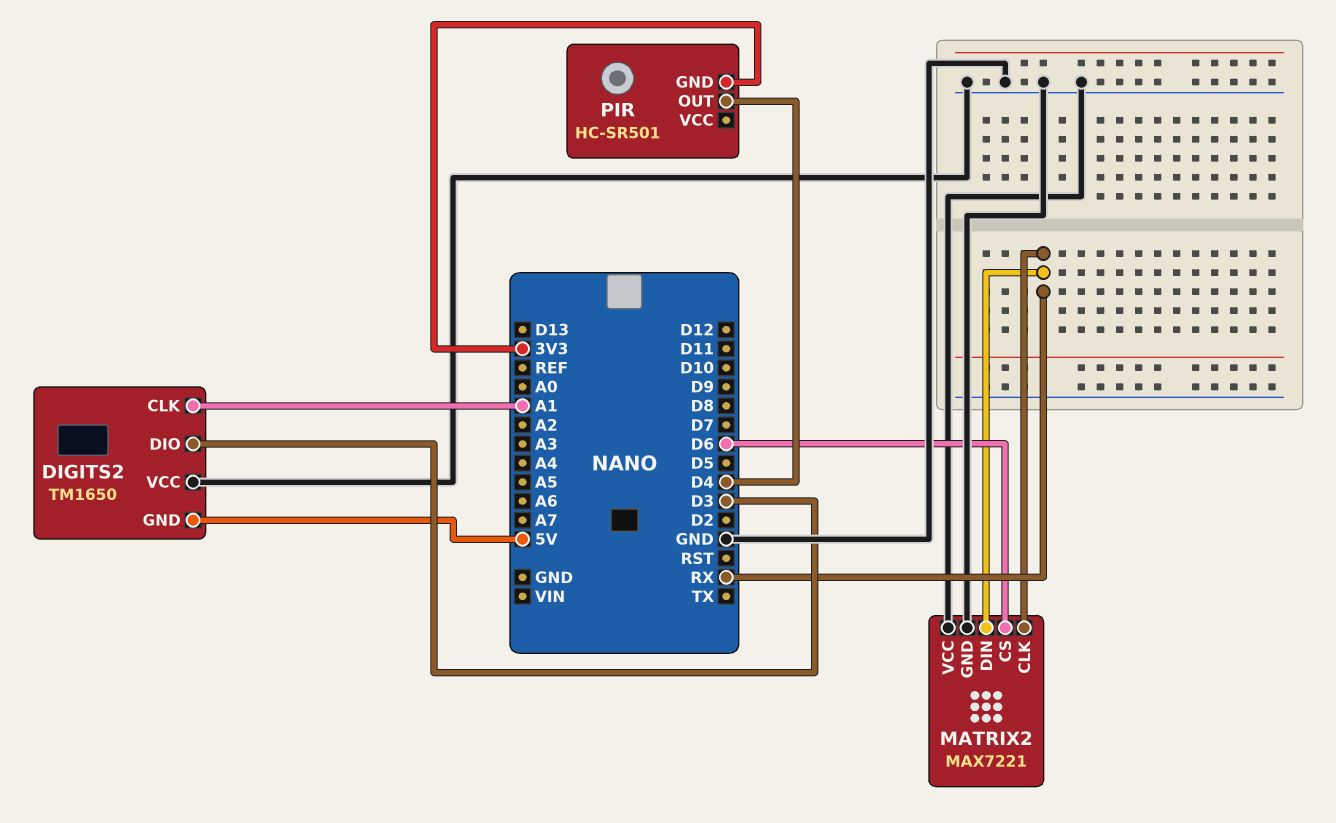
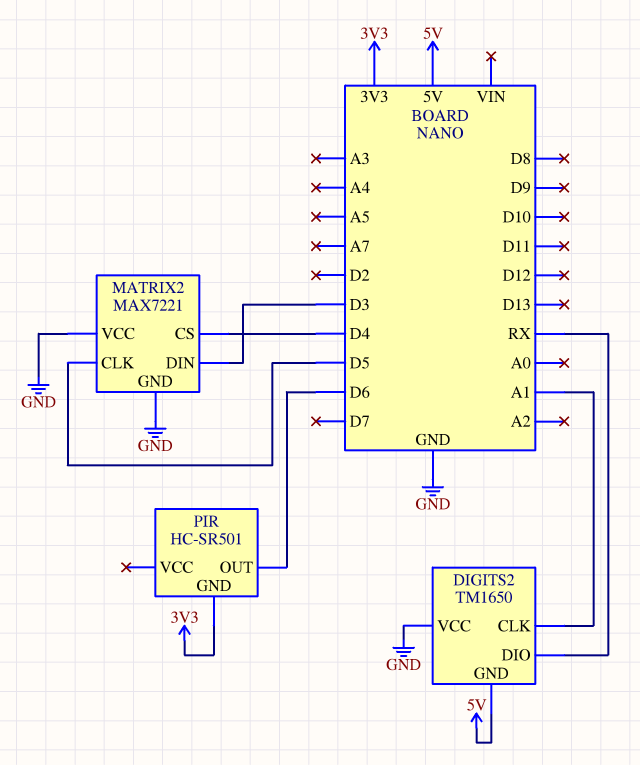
DIGITS2 pin DIO: D3 -> RX
MATRIX2 pin CLK: RX -> D5
MATRIX2 pin CS: D6 -> D4
MATRIX2 pin DIN: RX -> D3
PIR pin OUT: D4 -> D6

